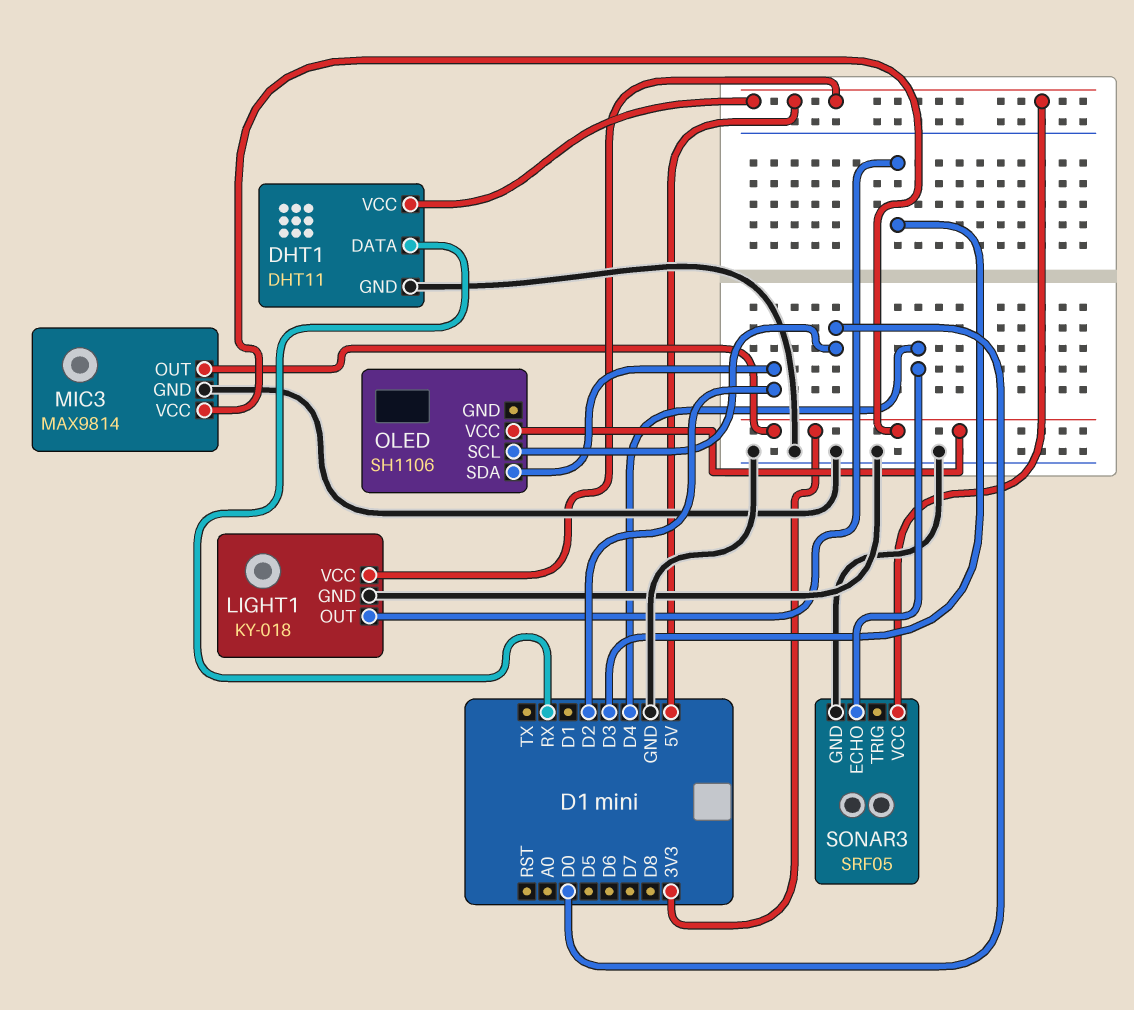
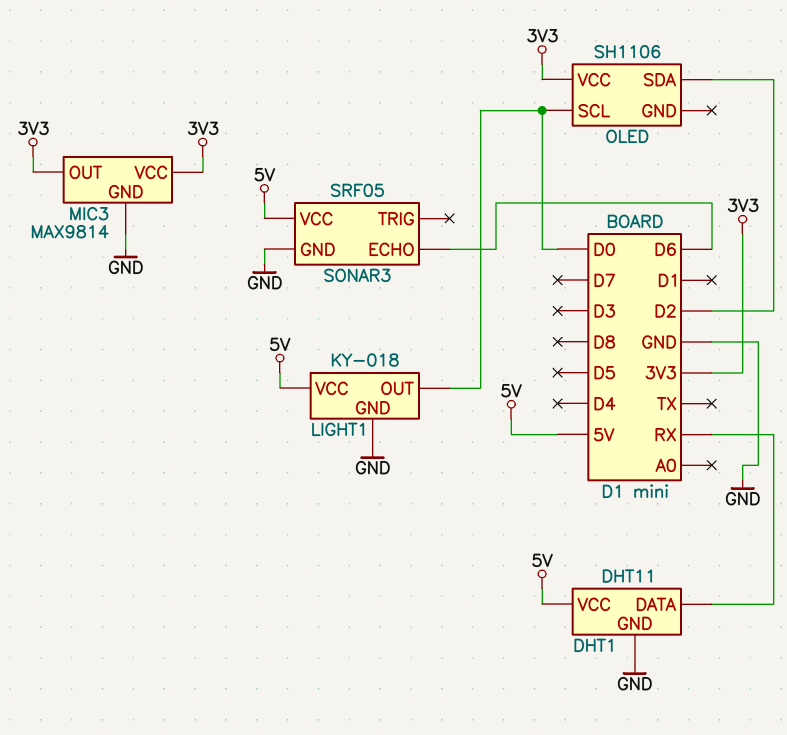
LIGHT1 pin OUT: D3 -> D0
SONAR3 pin ECHO: D4 -> D6

